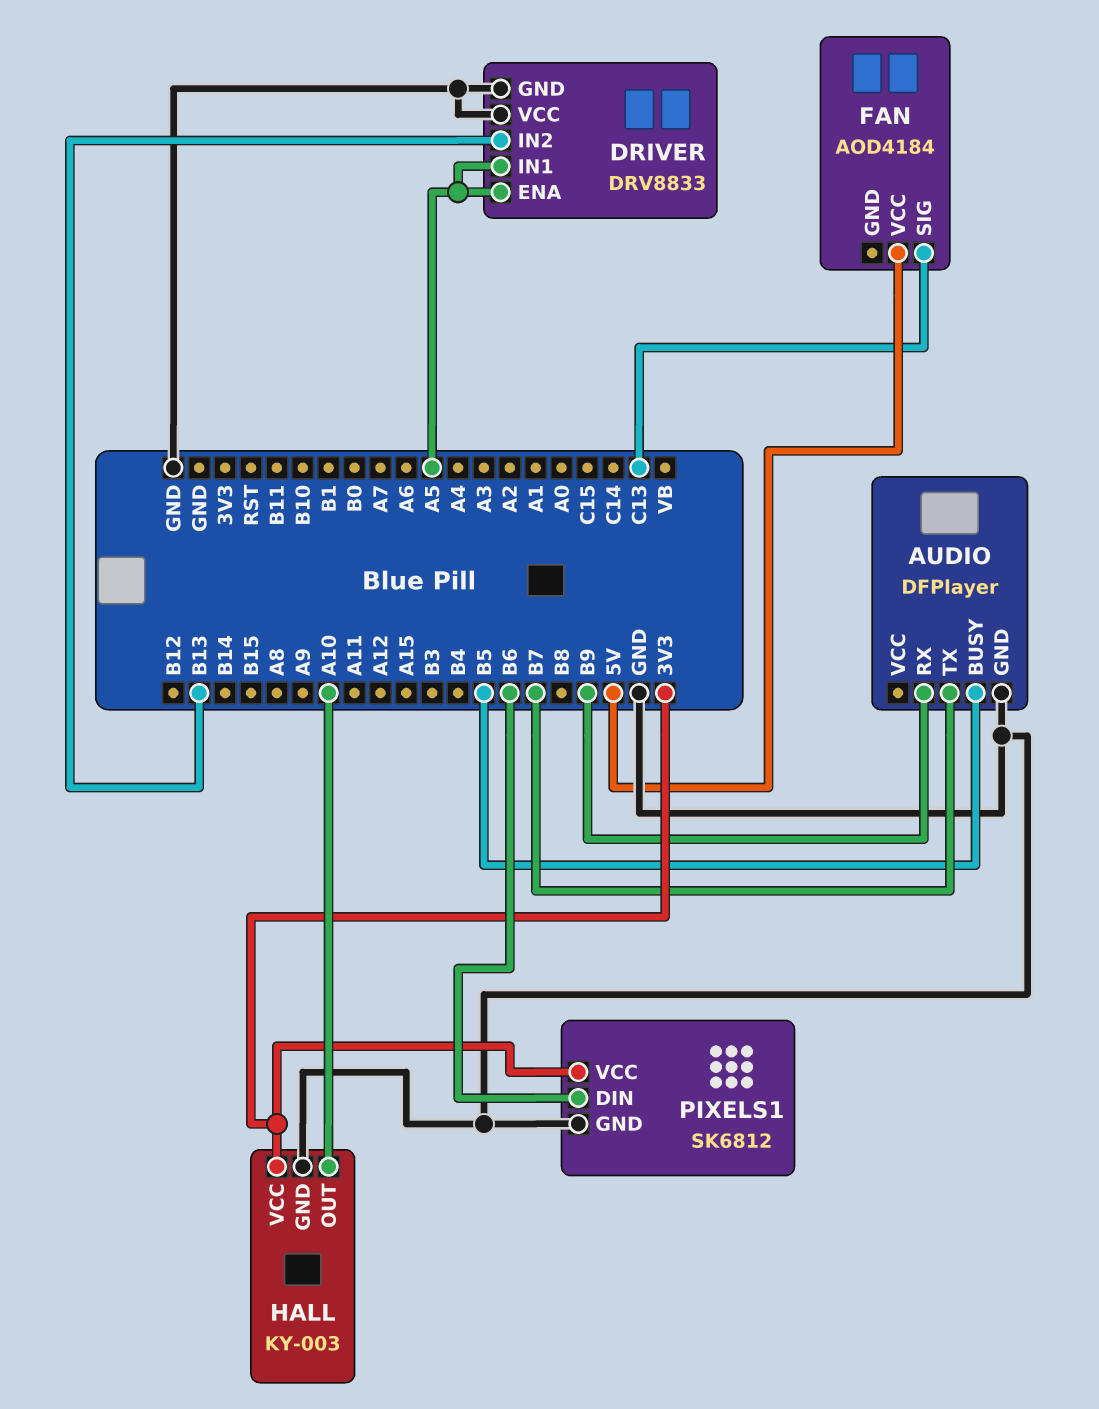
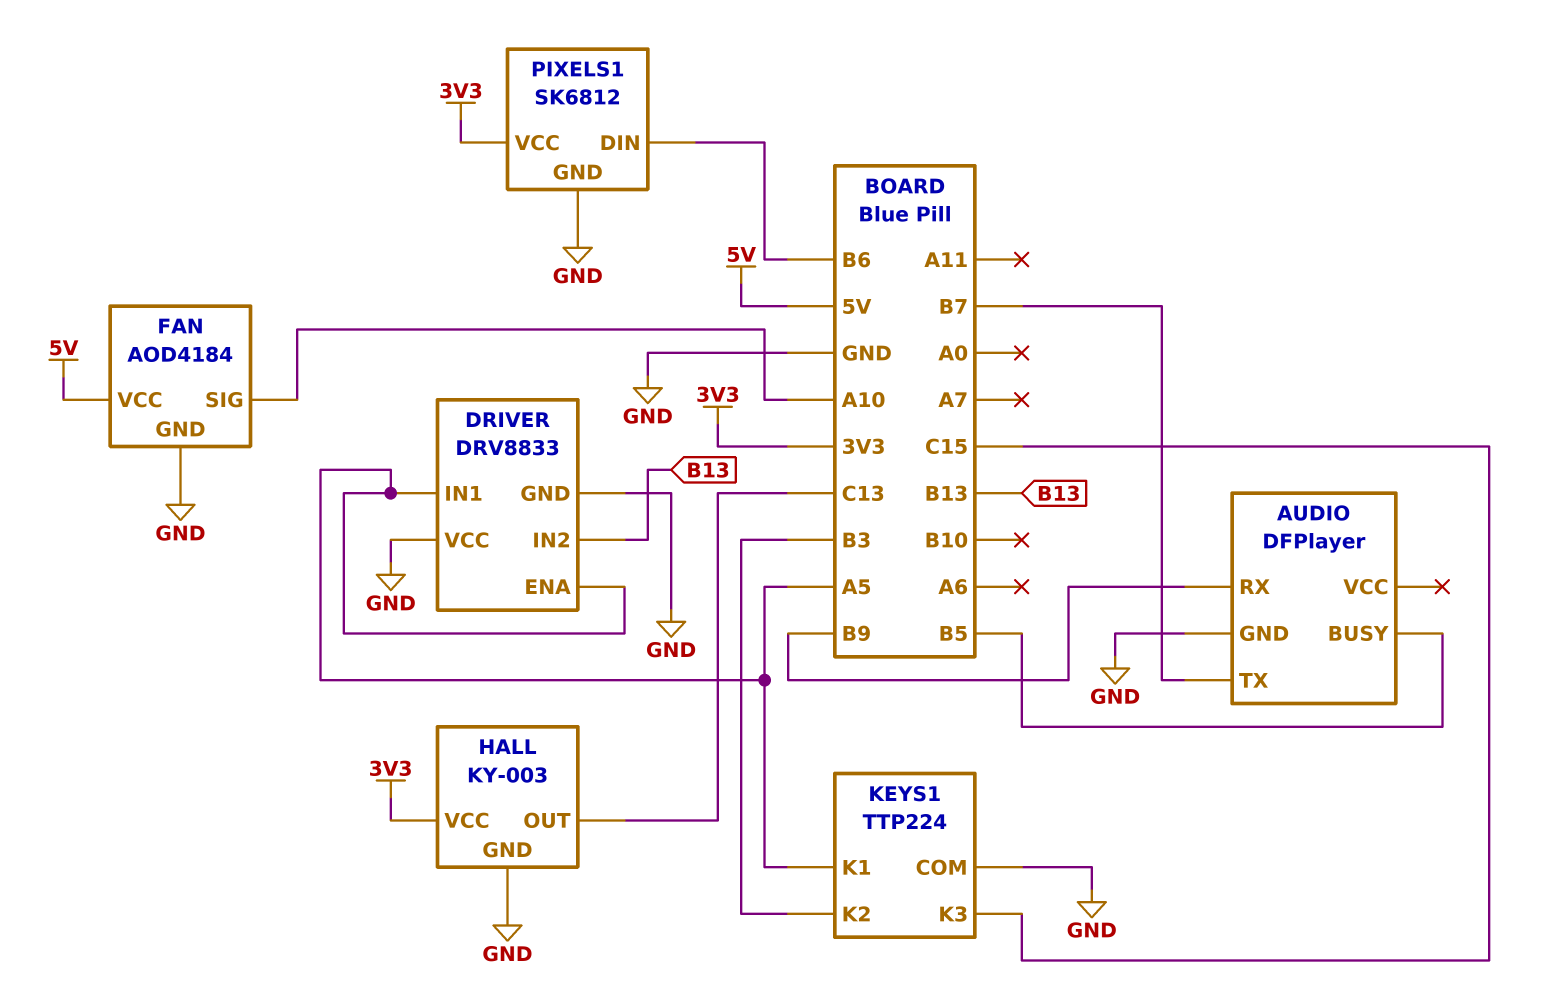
FAN pin GND: none -> GND
FAN pin SIG: C13 -> A10
HALL pin OUT: A10 -> C13
KEYS1: none -> TTP224
KEYS1 pin COM: none -> GND
KEYS1 pin K1: none -> A5
KEYS1 pin K2: none -> B3
KEYS1 pin K3: none -> C15

